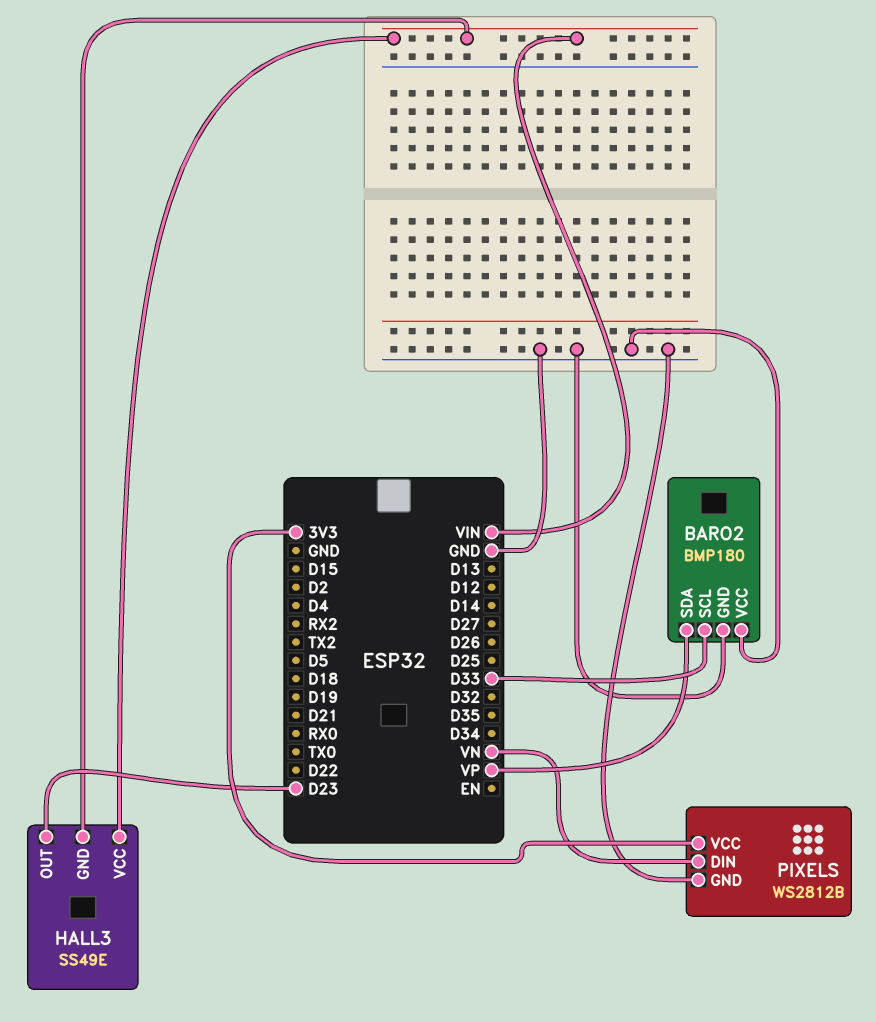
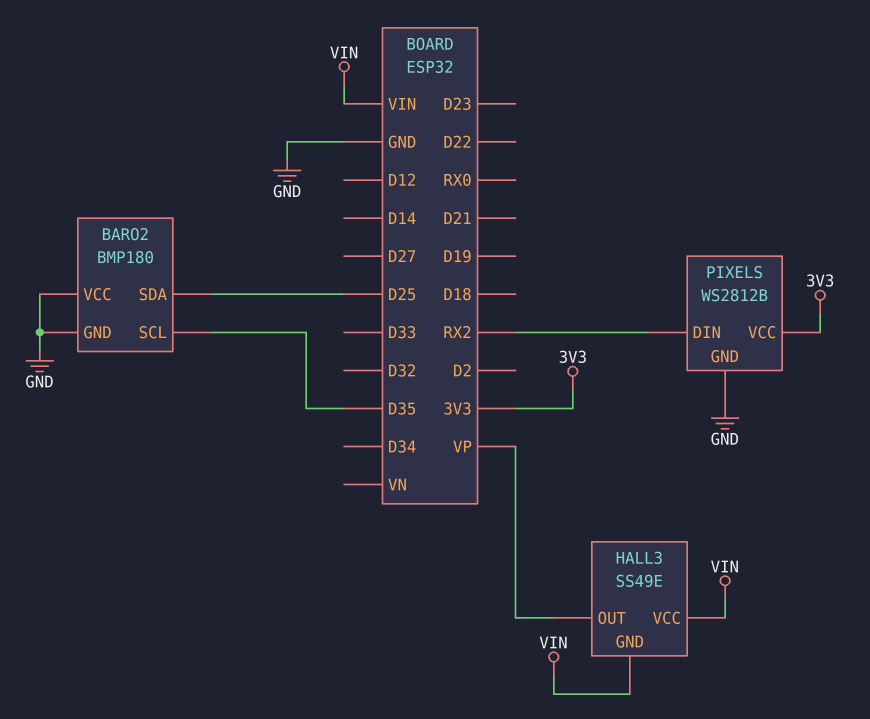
BARO2 pin SCL: D33 -> D35
BARO2 pin SDA: VP -> D25
HALL3 pin OUT: D23 -> VP
PIXELS pin DIN: VN -> RX2

